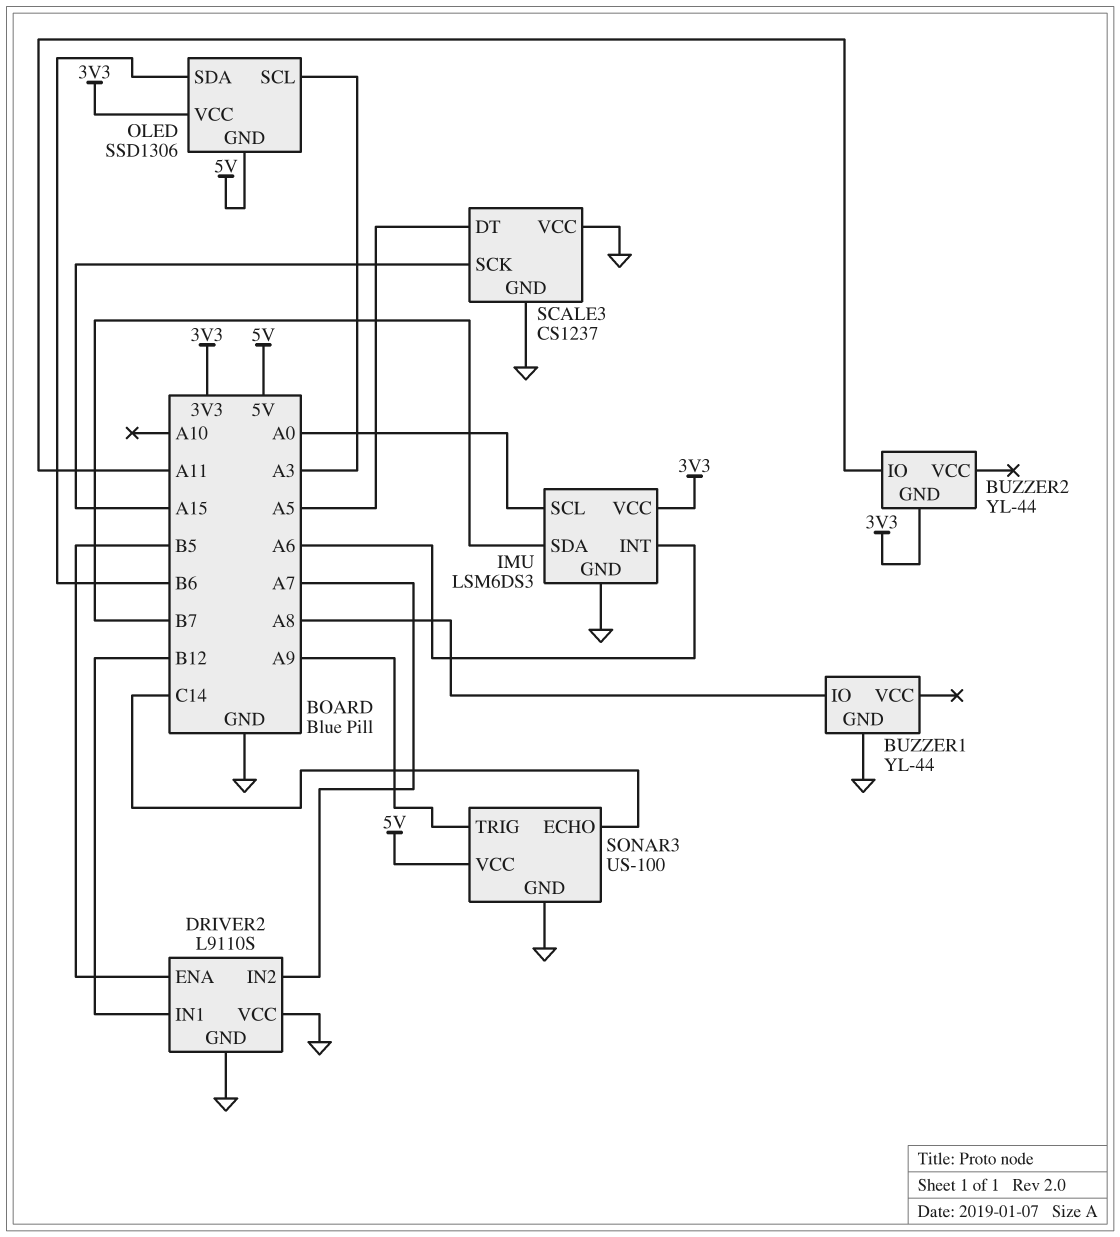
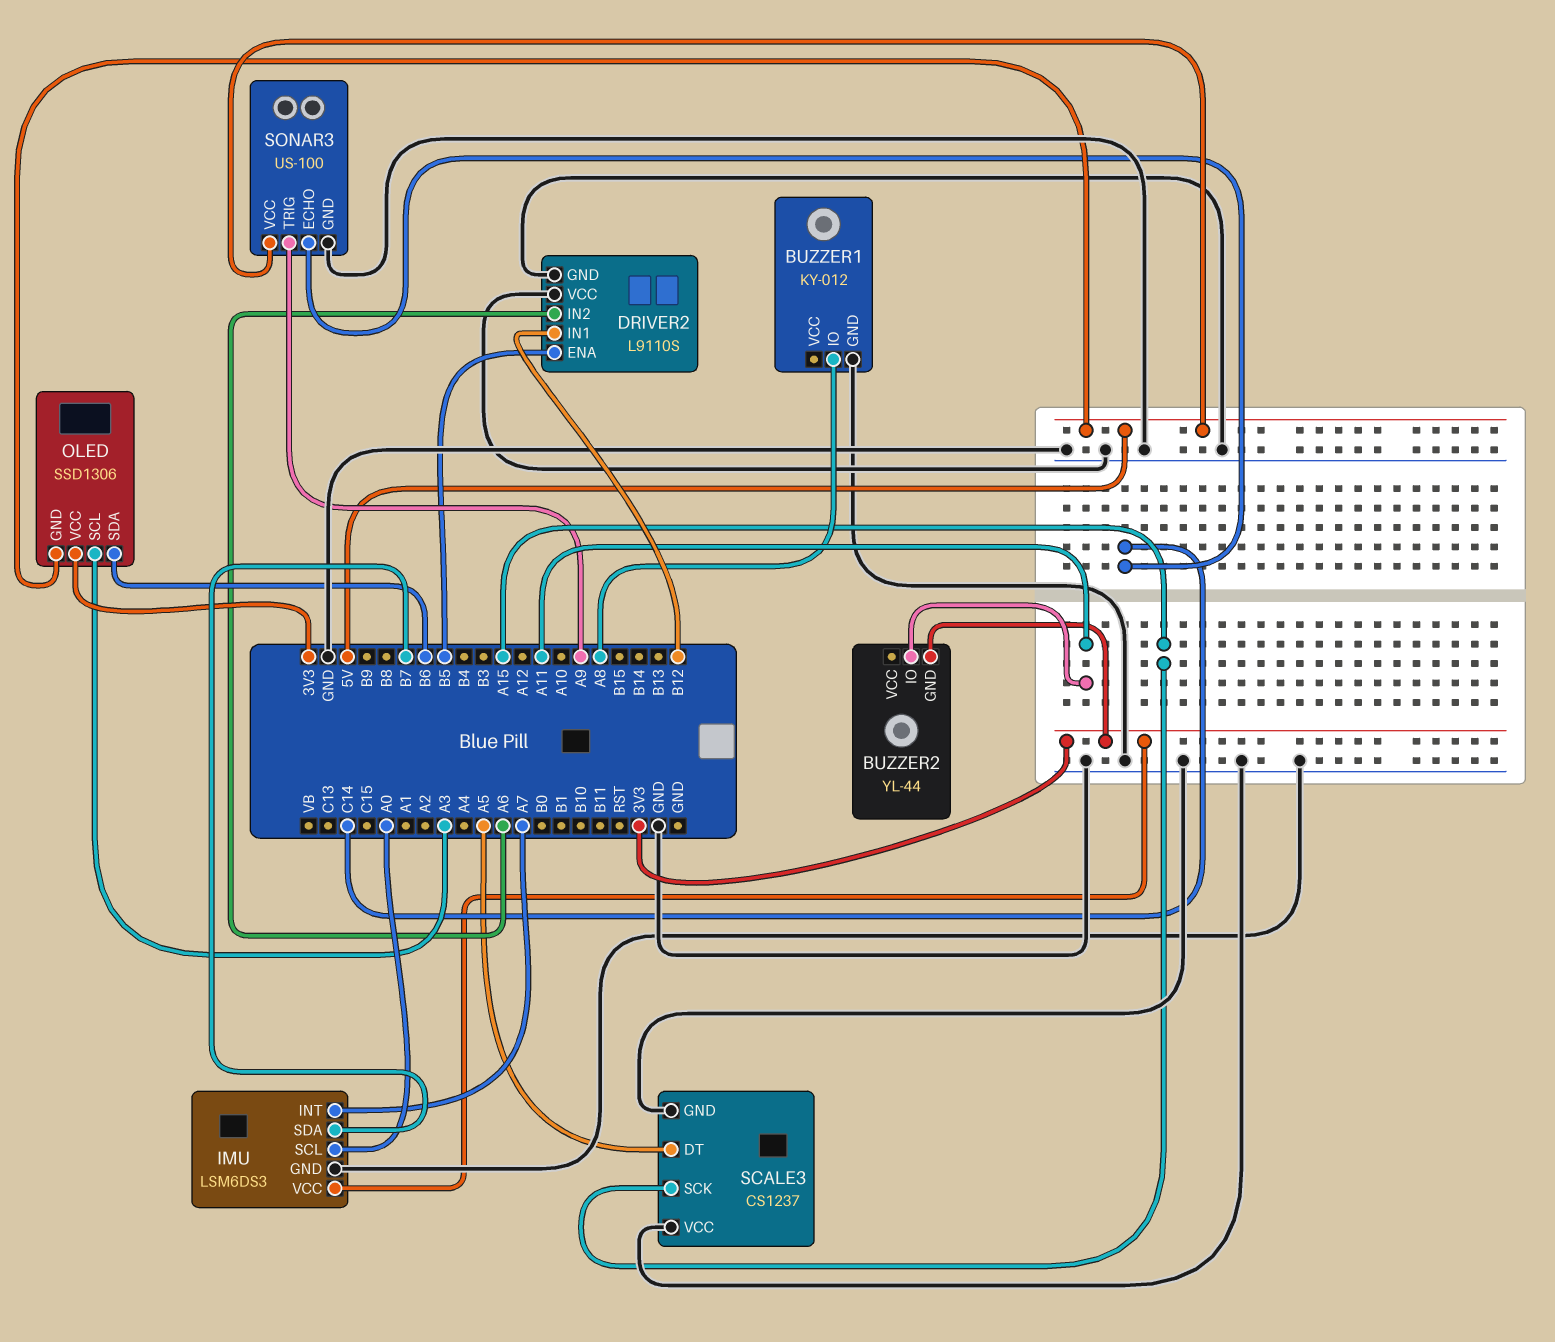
BUZZER1: YL-44 -> KY-012
DRIVER2 pin IN2: A7 -> A6
IMU pin INT: A6 -> A7

